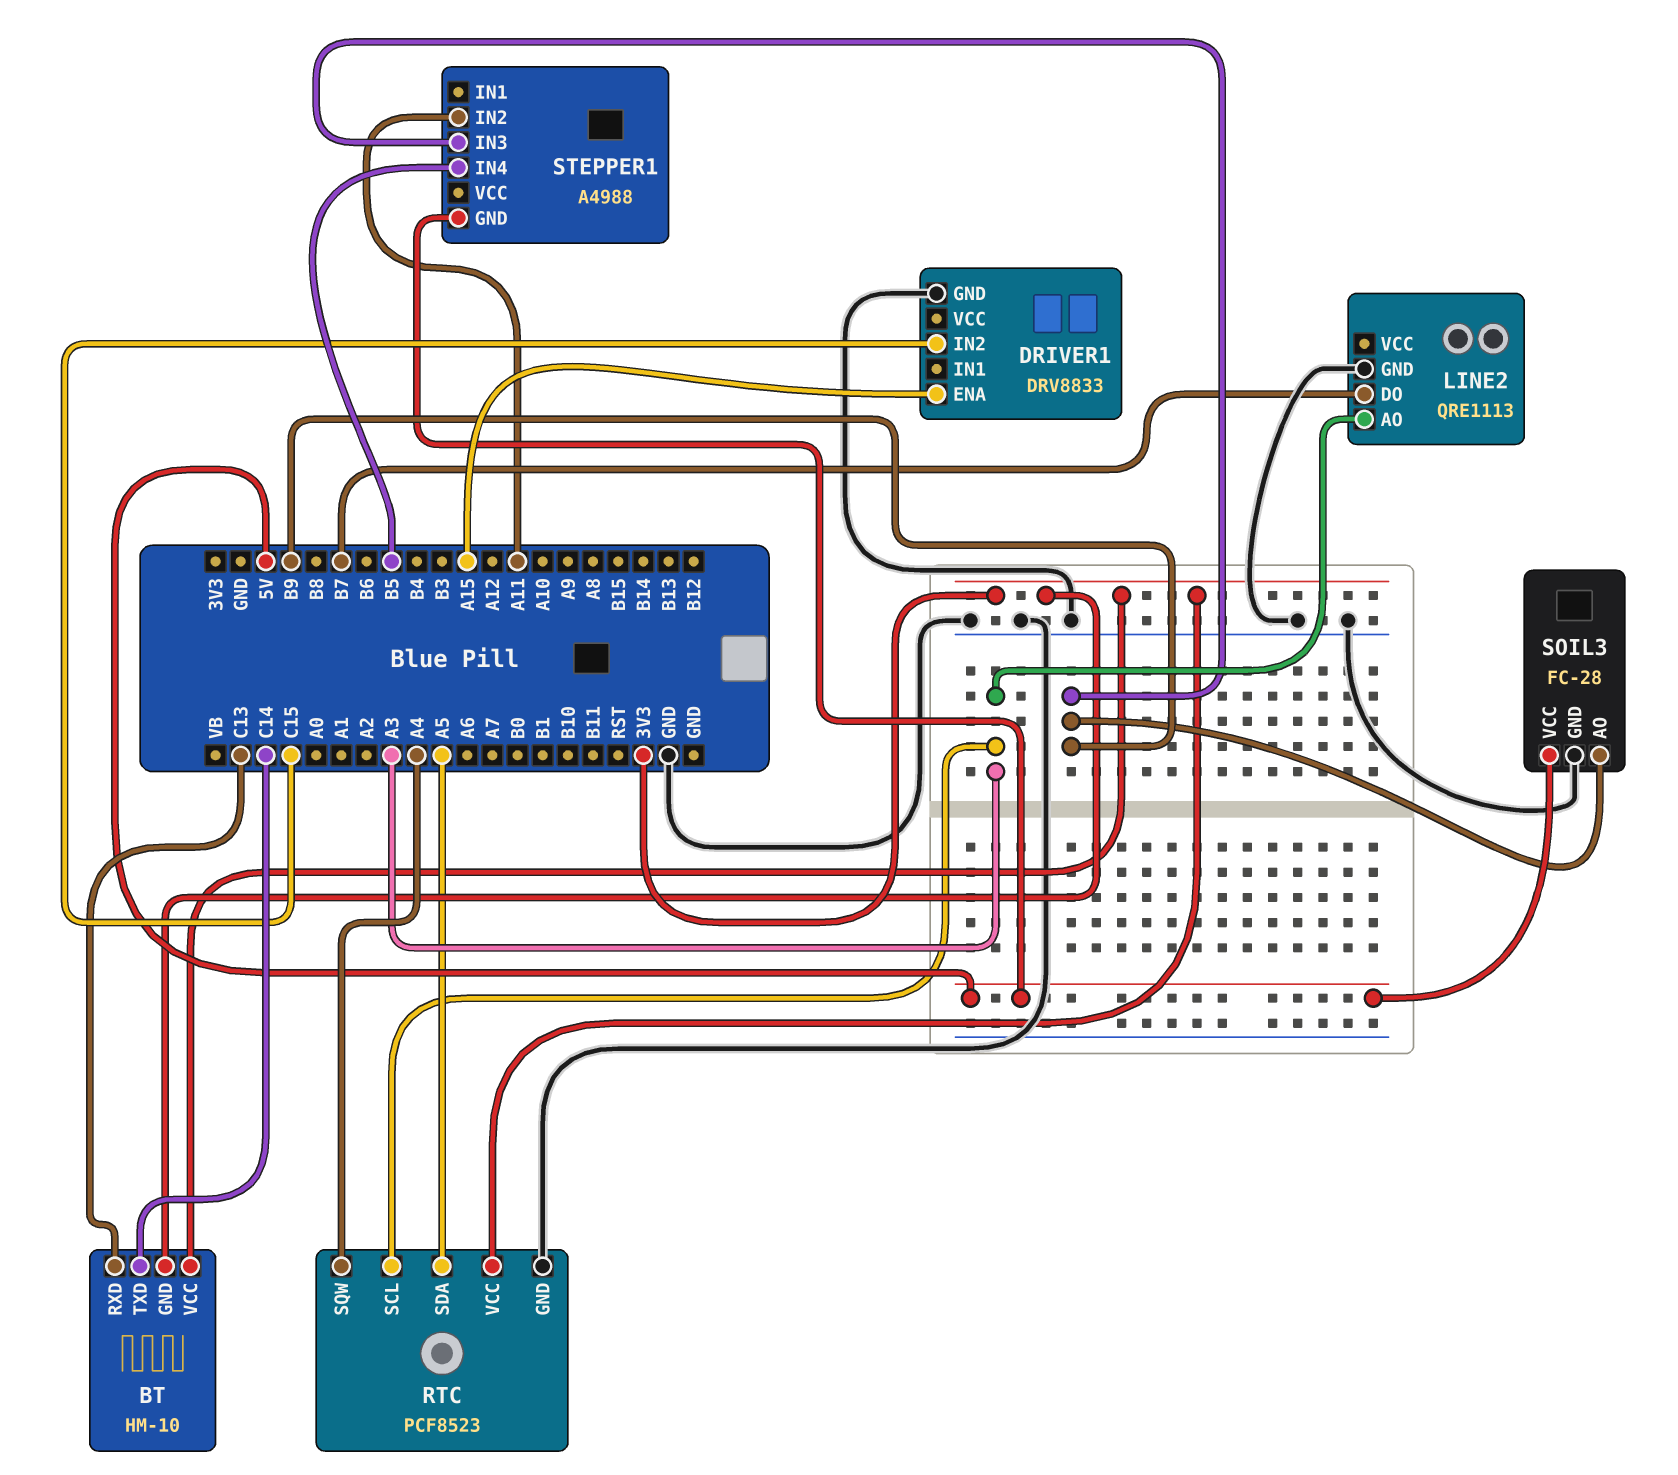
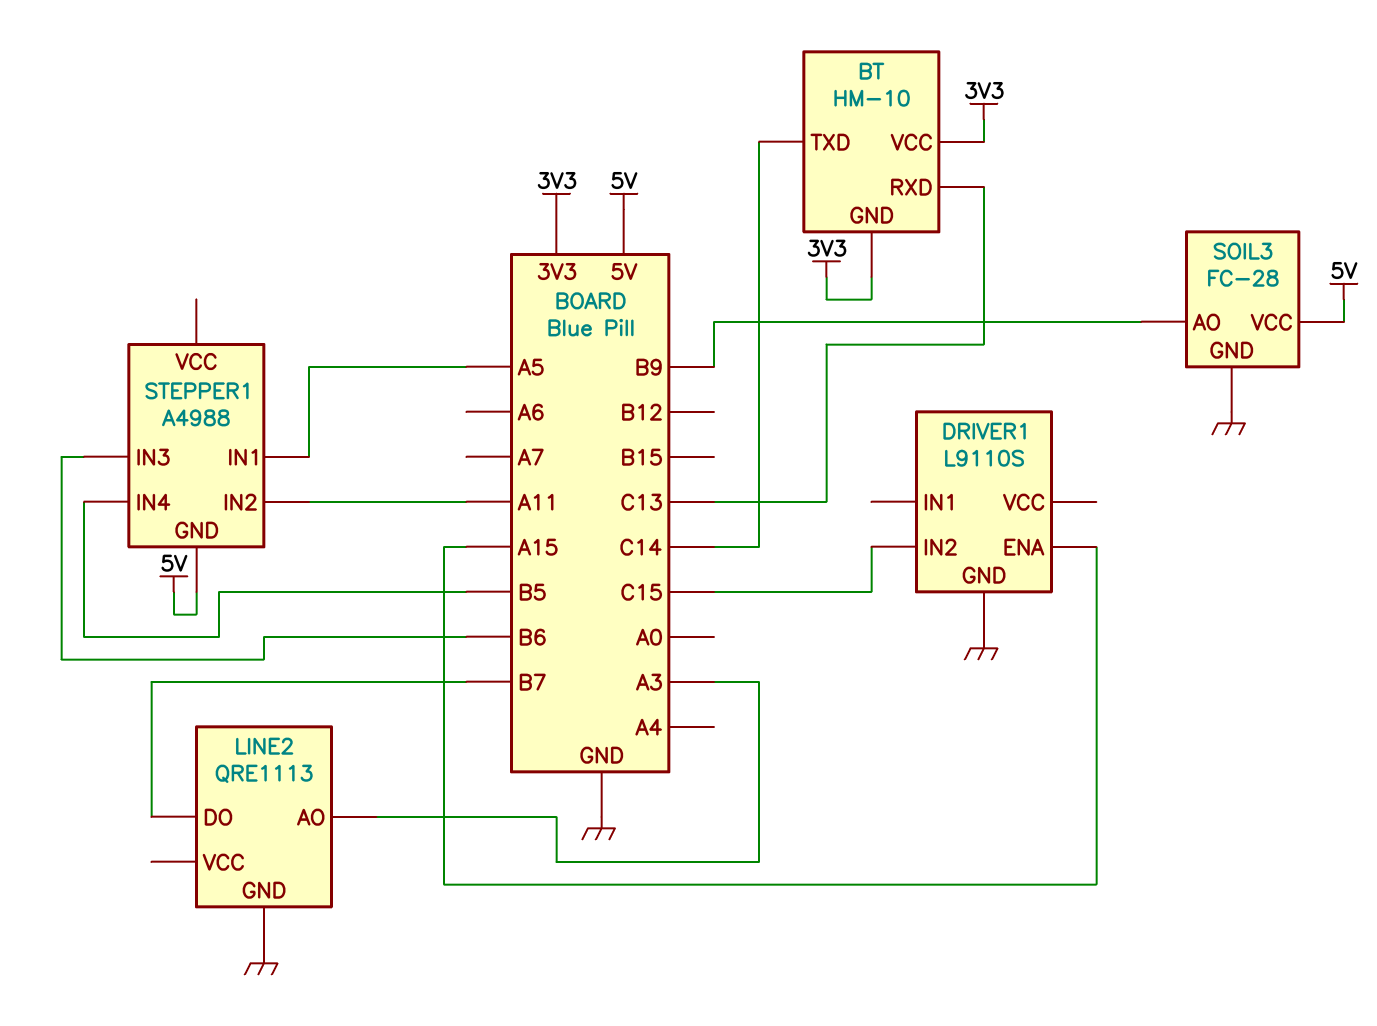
DRIVER1: DRV8833 -> L9110S
RTC: PCF8523 -> none
RTC pin GND: GND -> none
RTC pin SCL: A3 -> none
RTC pin SDA: A5 -> none
RTC pin SQW: A4 -> none
RTC pin VCC: 3V3 -> none
STEPPER1 pin IN1: none -> A5
STEPPER1 pin IN3: B9 -> B6

